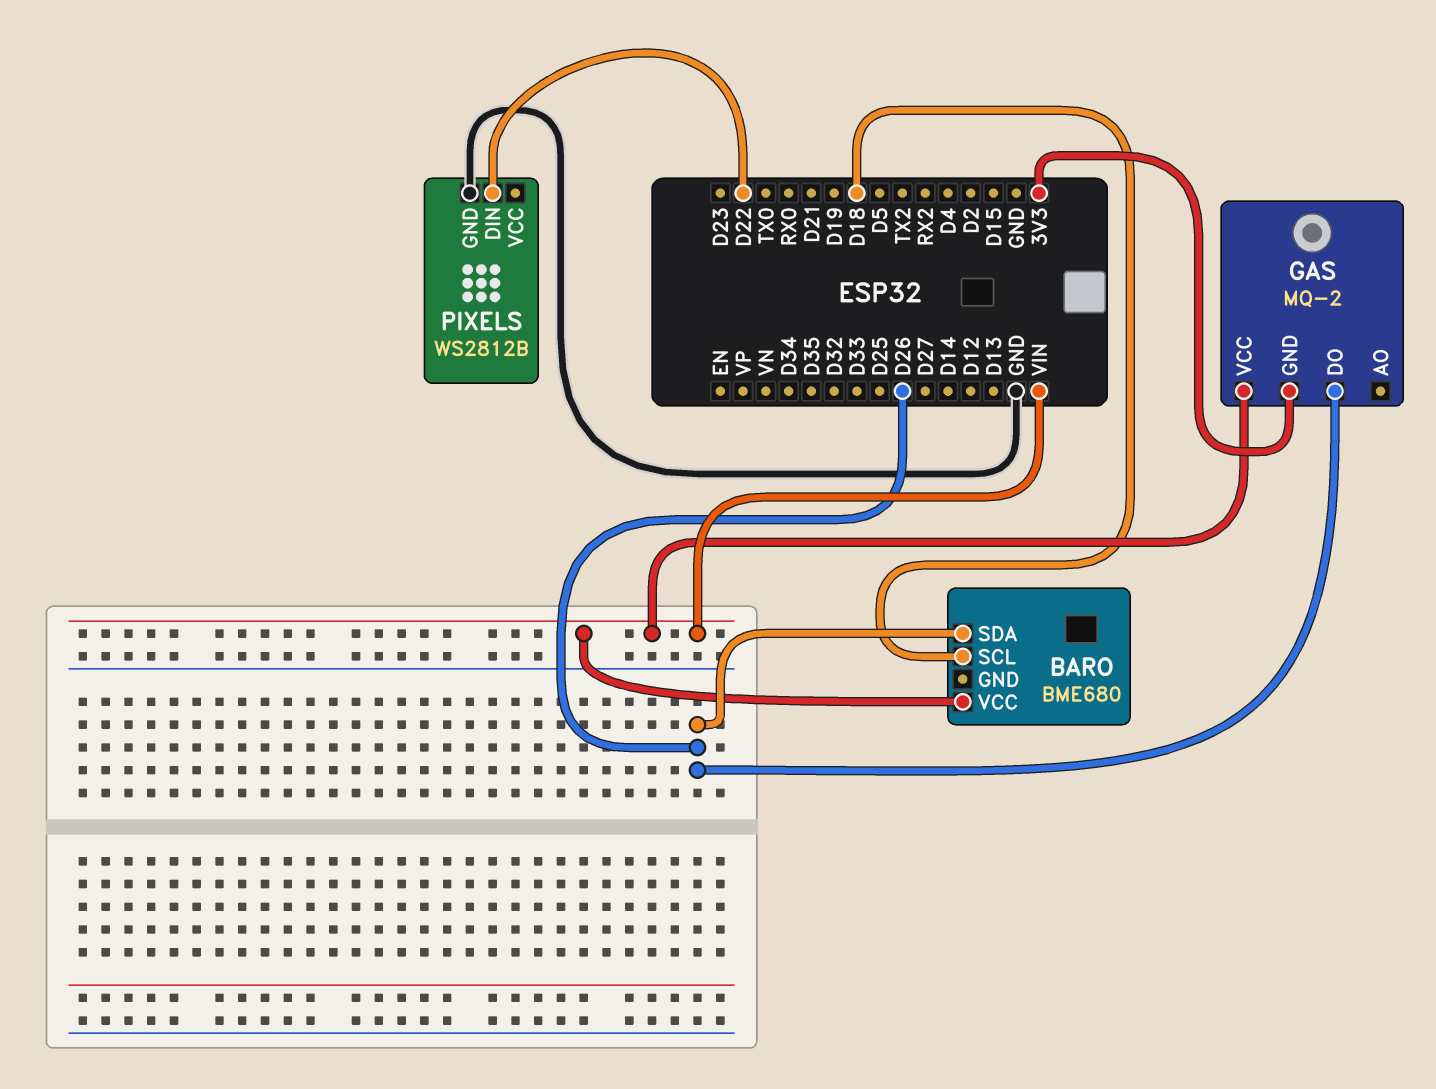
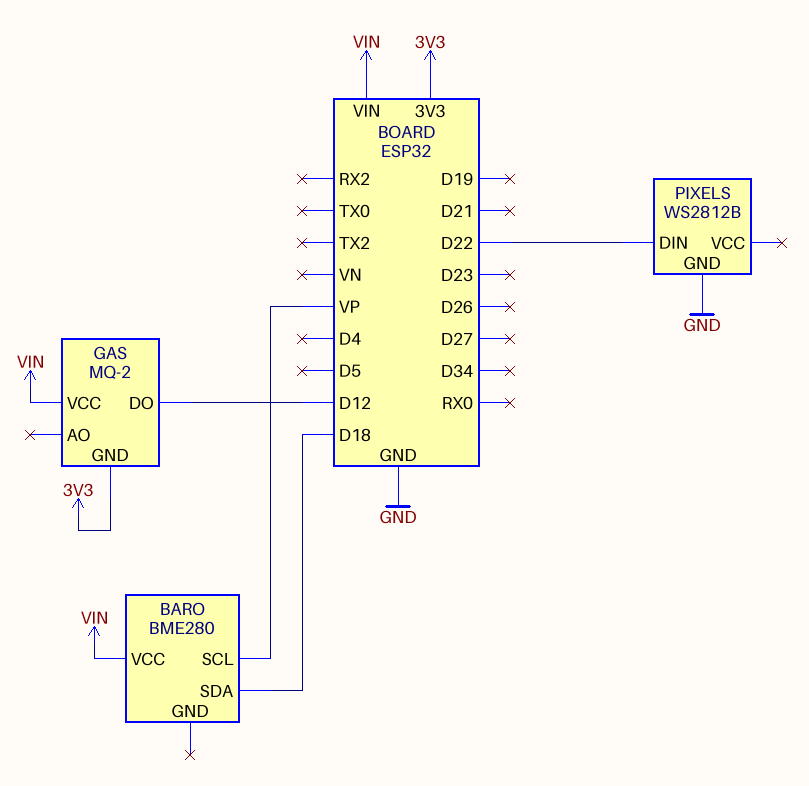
BARO: BME680 -> BME280
BARO pin SCL: D18 -> VP
BARO pin SDA: D26 -> D18
GAS pin DO: D26 -> D12

